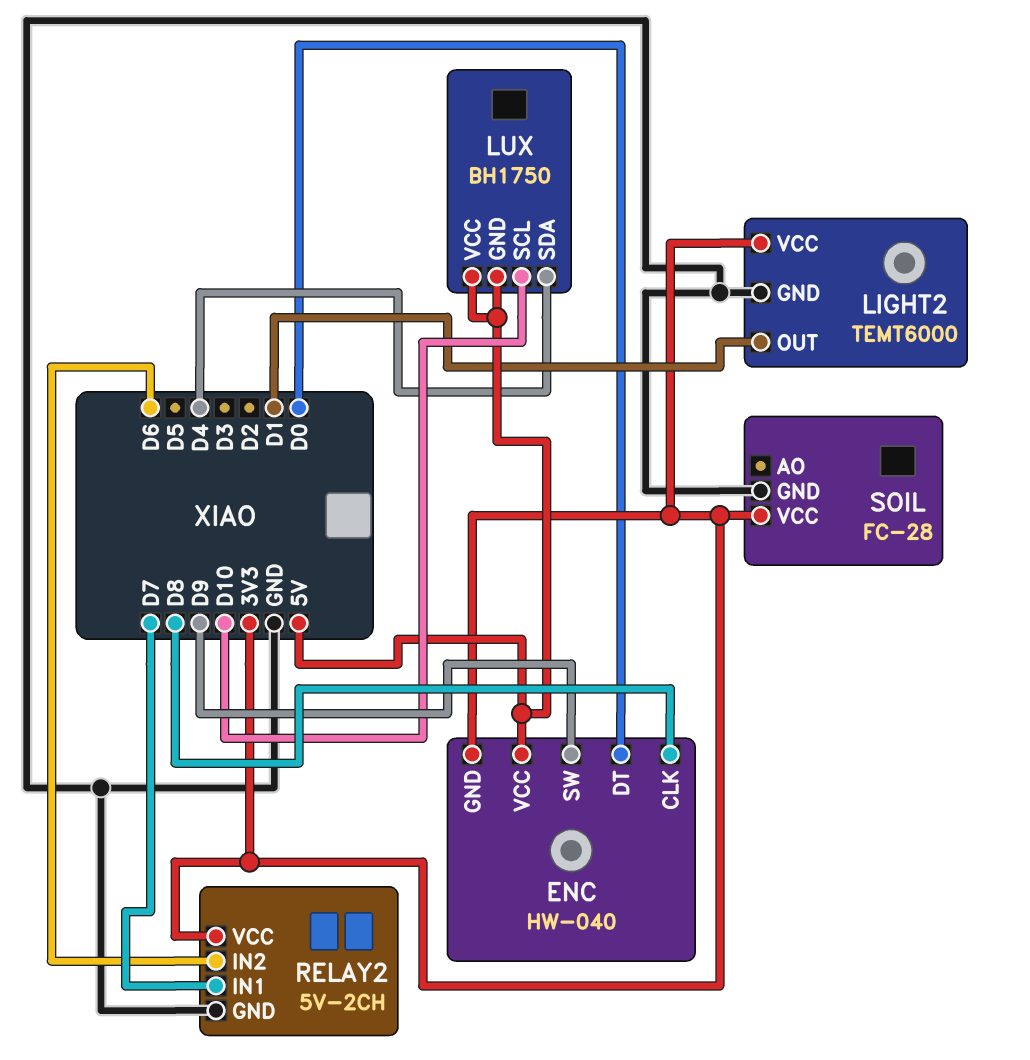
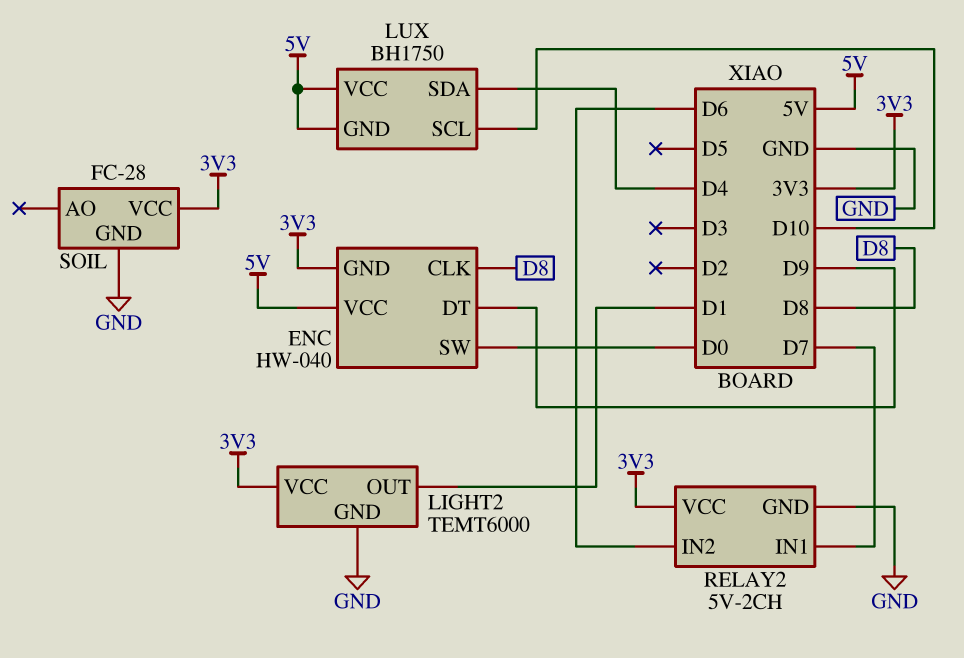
ENC pin DT: D0 -> D9
ENC pin SW: D9 -> D0

